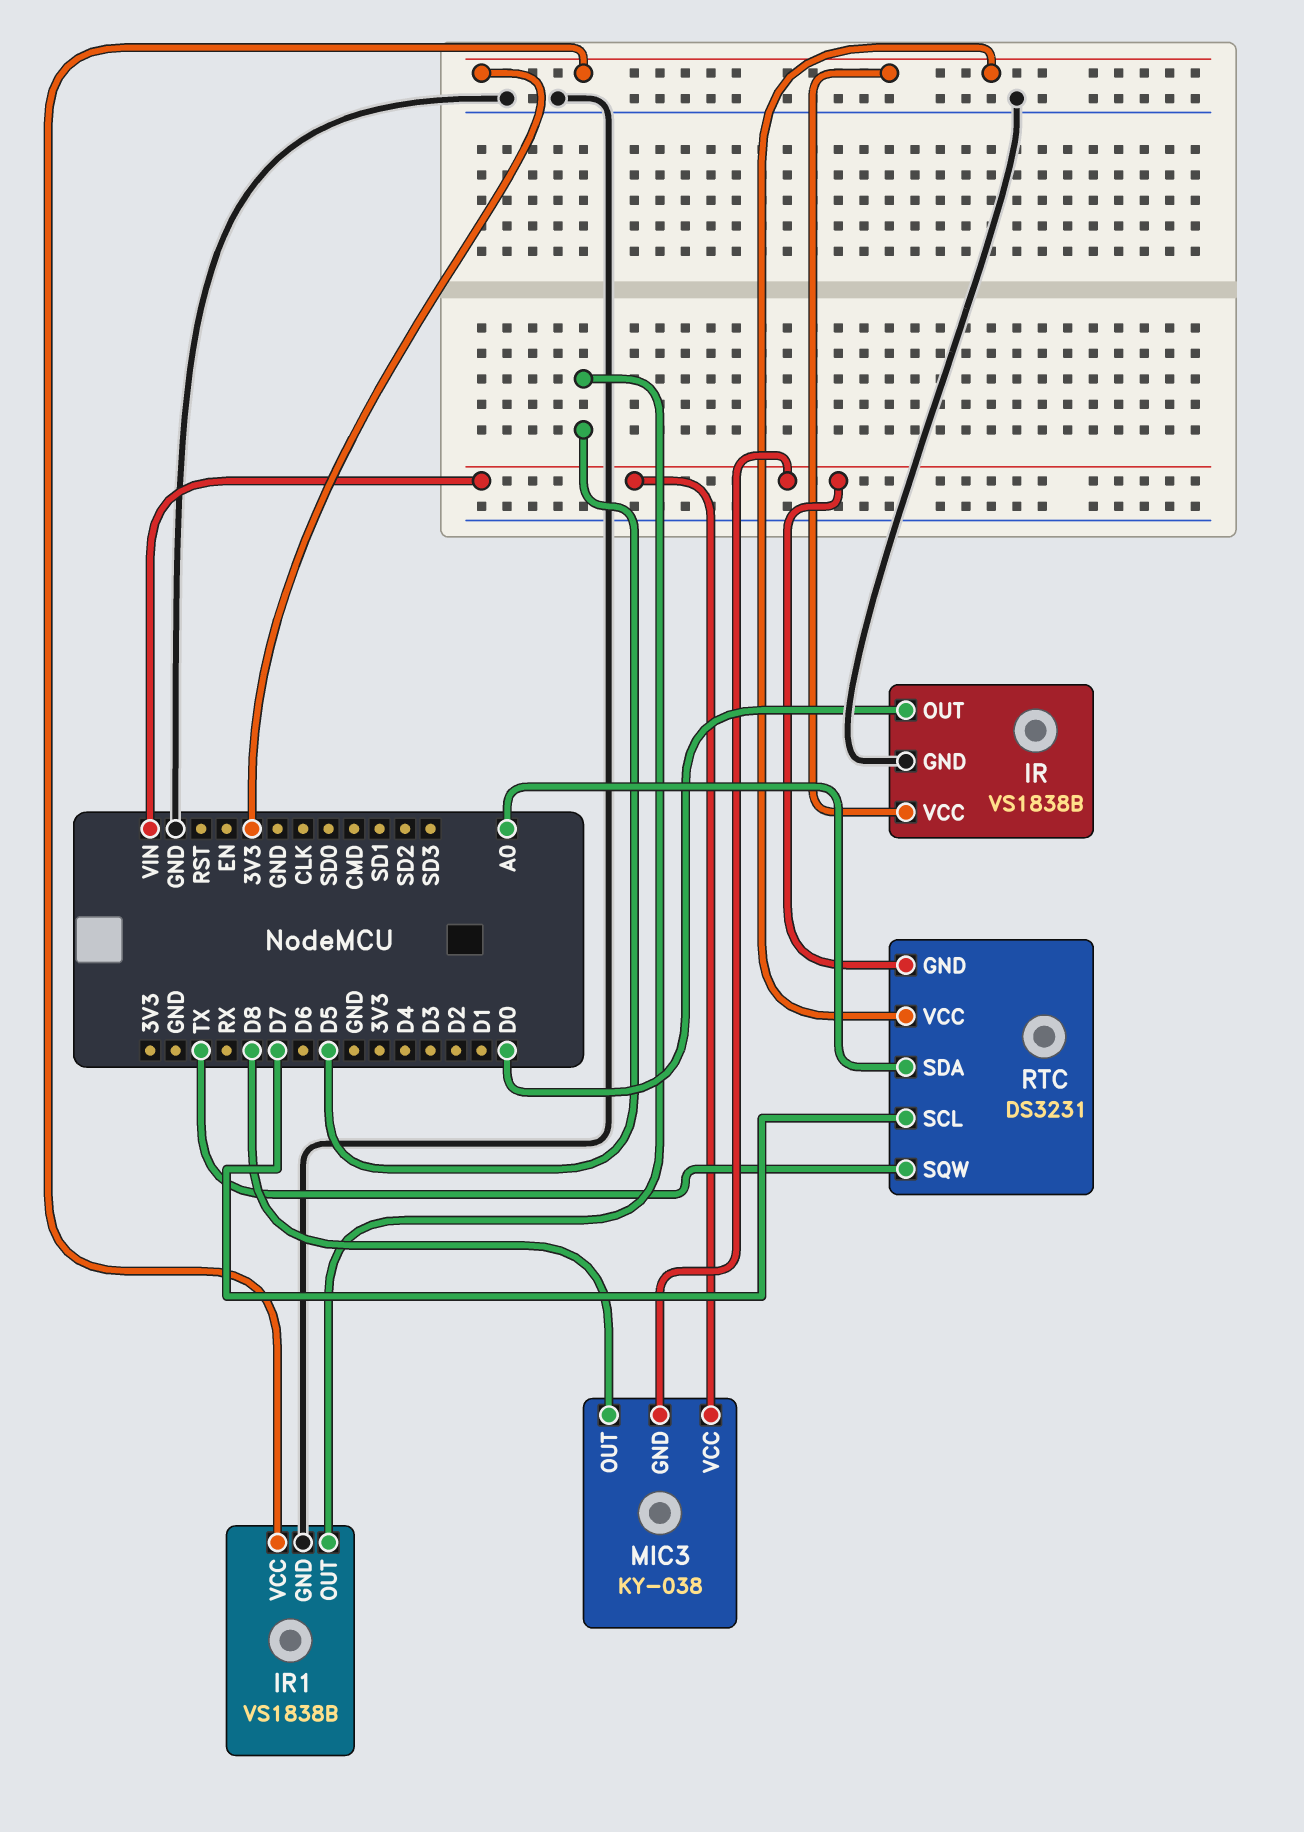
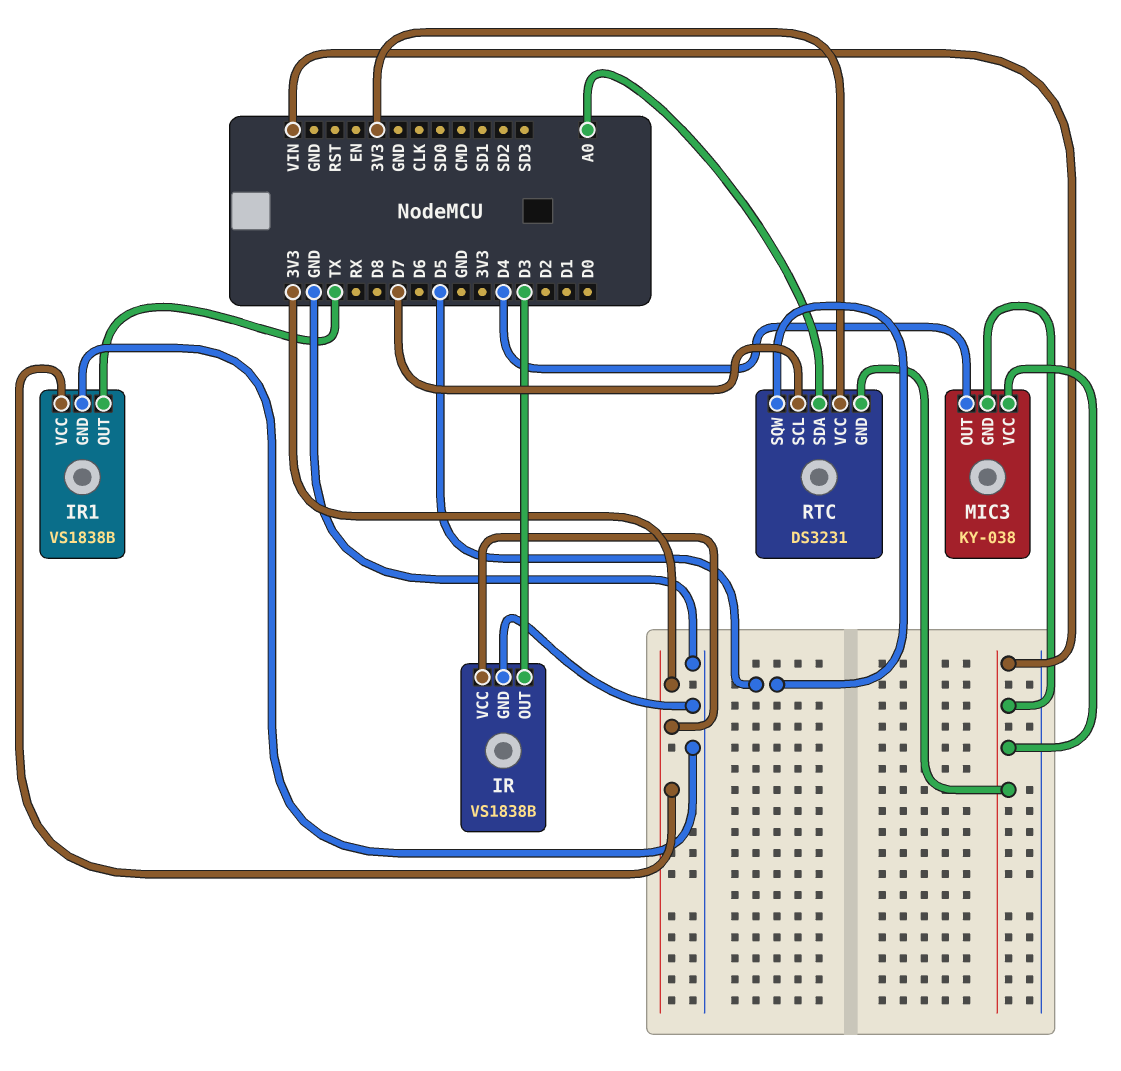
IR pin OUT: D0 -> D3
IR1 pin OUT: D5 -> TX
MIC3 pin OUT: D8 -> D4
RTC pin SQW: TX -> D5

